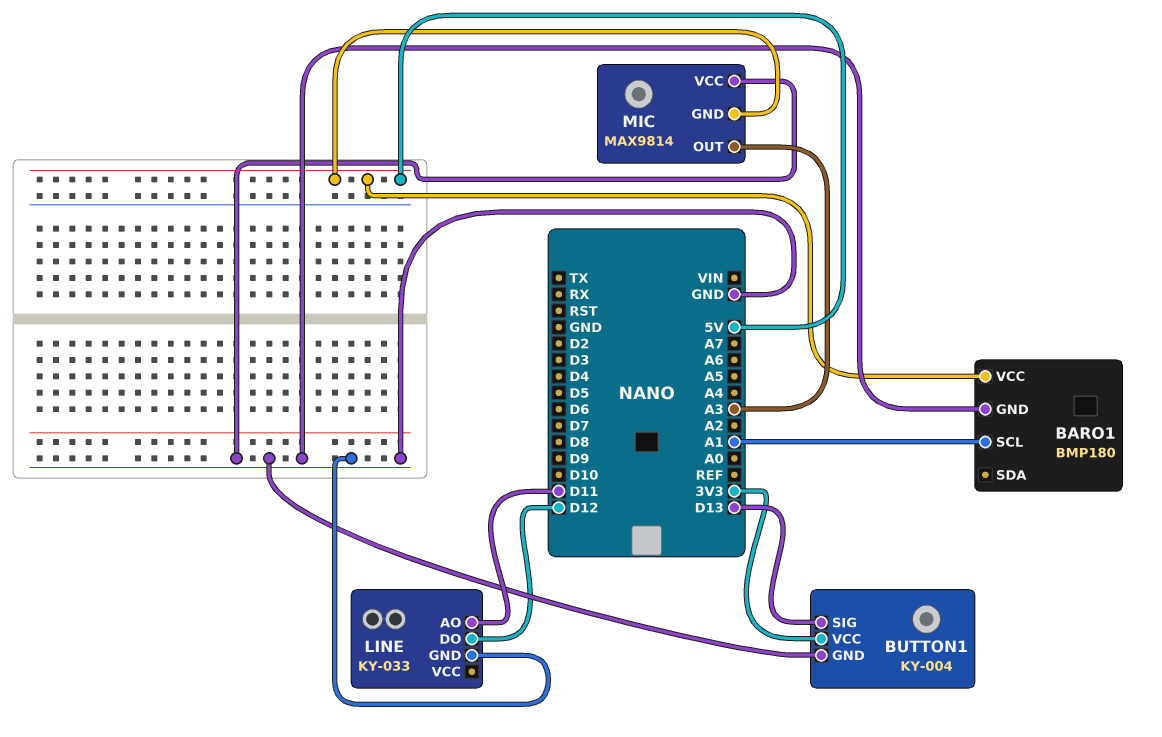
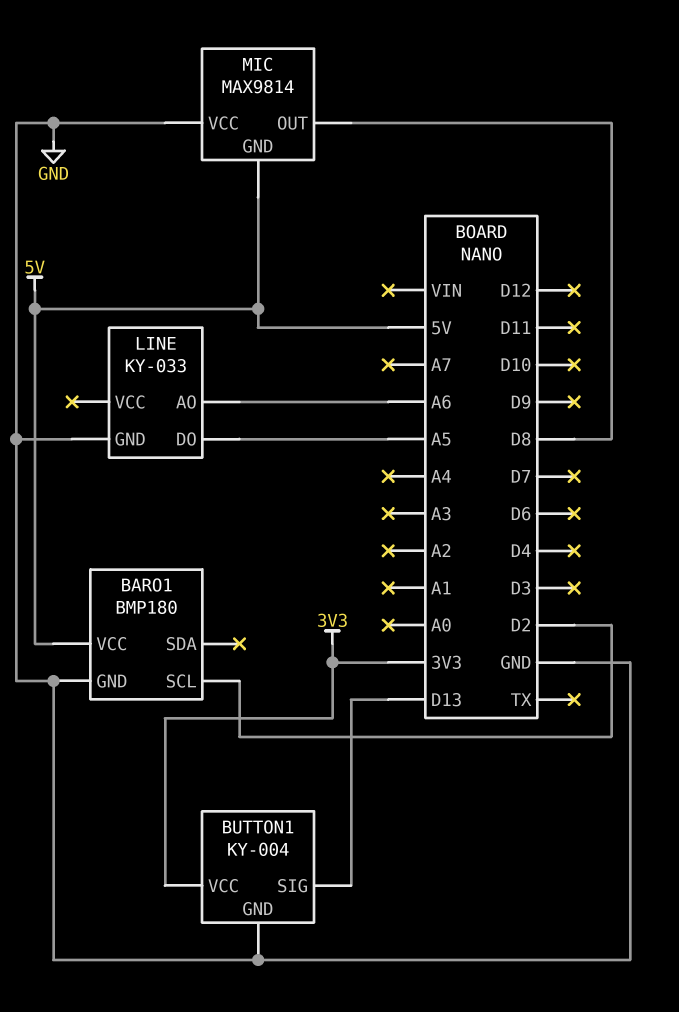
BARO1 pin SCL: A1 -> D2
LINE pin AO: D11 -> A6
LINE pin DO: D12 -> A5
MIC pin OUT: A3 -> D8

